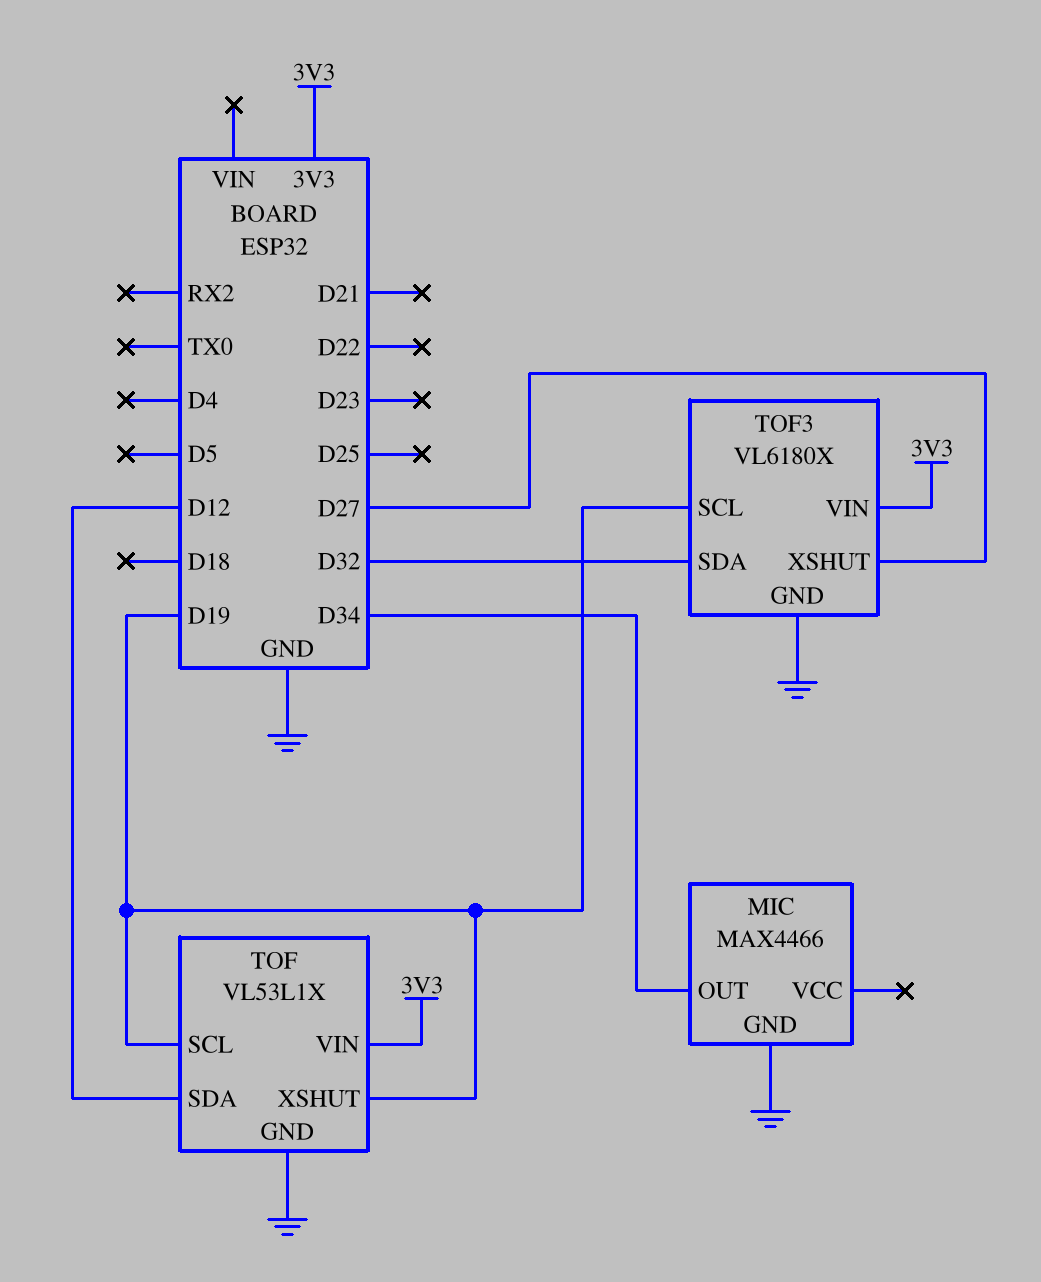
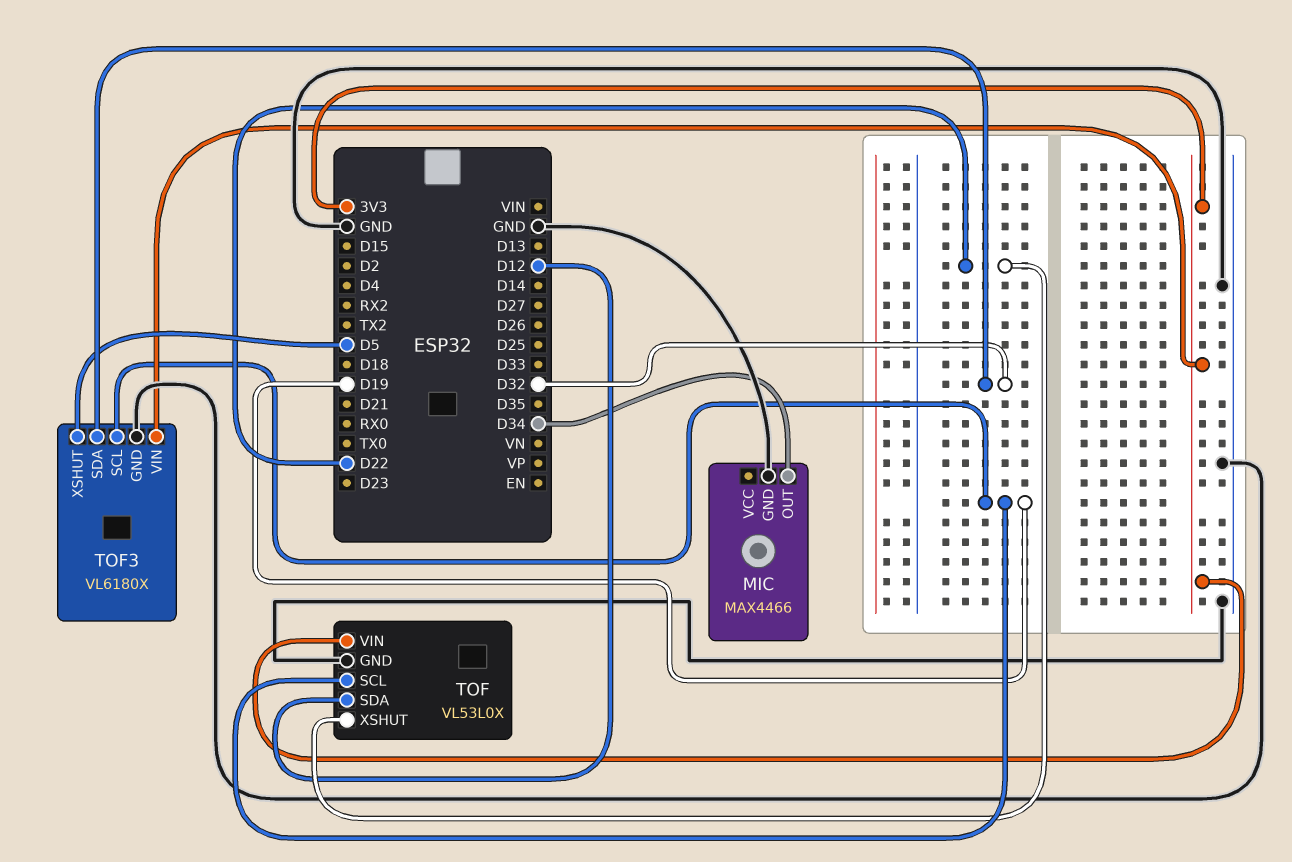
TOF: VL53L1X -> VL53L0X
TOF pin XSHUT: D19 -> D22
TOF3 pin XSHUT: D27 -> D5

